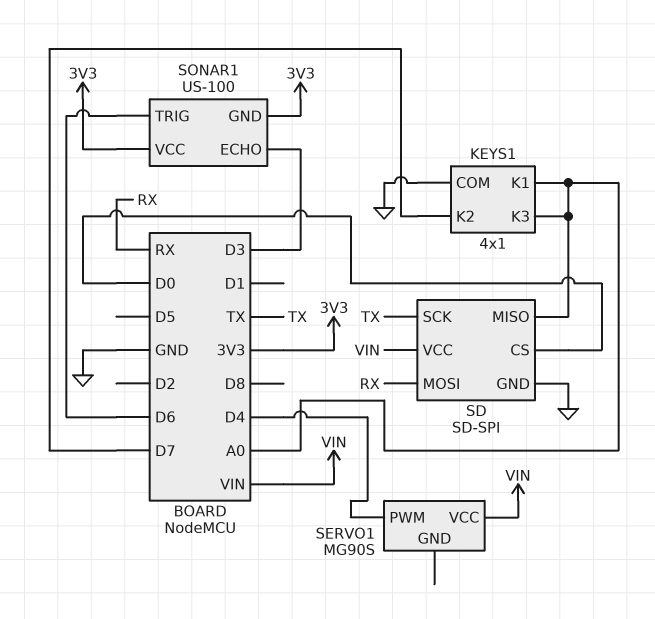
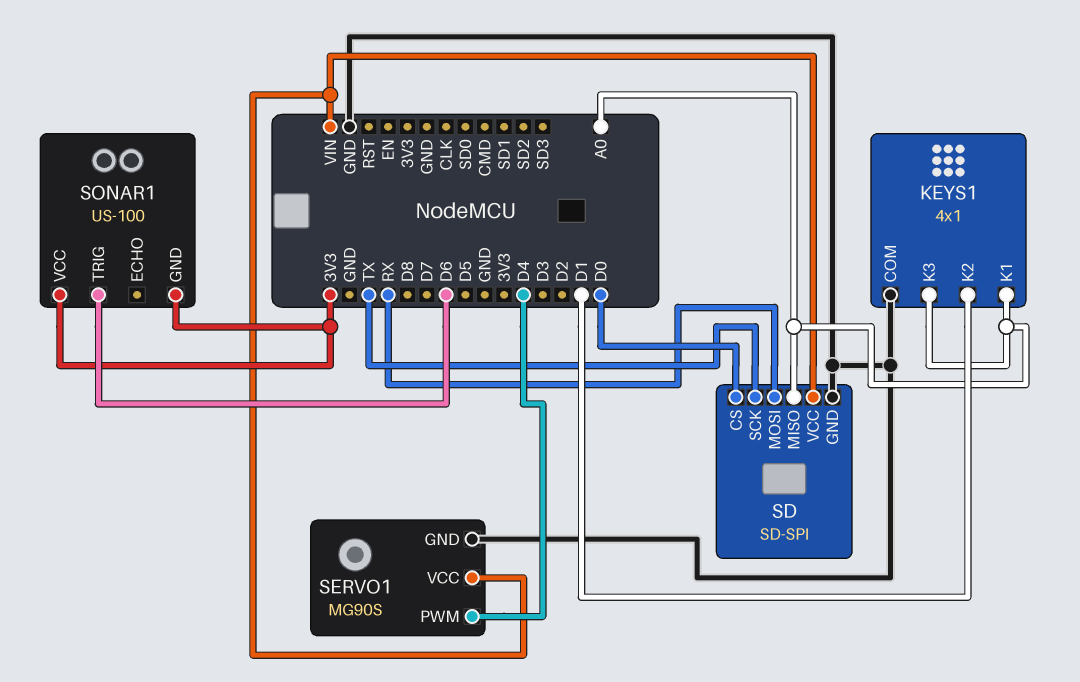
KEYS1 pin K2: D7 -> D1
SERVO1 pin GND: none -> GND
SONAR1 pin ECHO: D3 -> none

